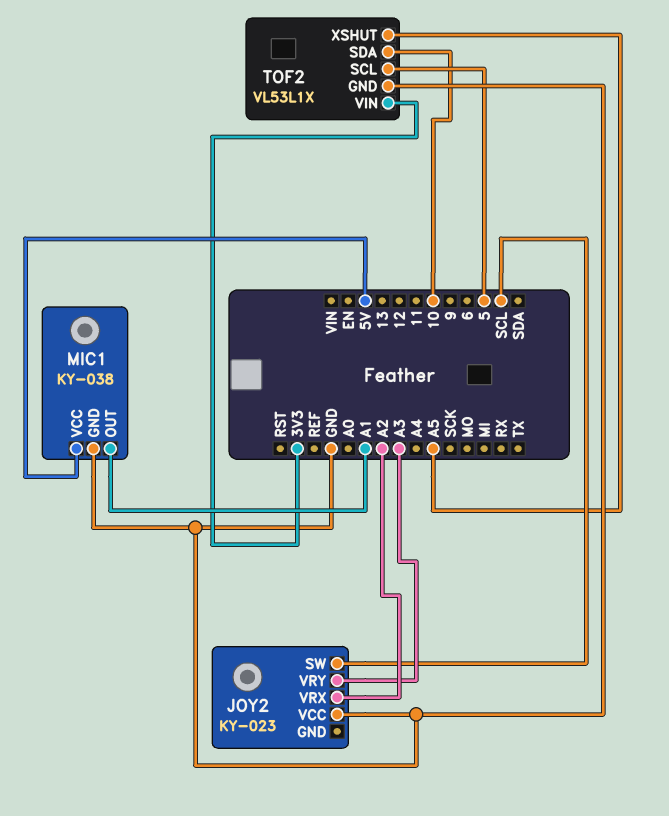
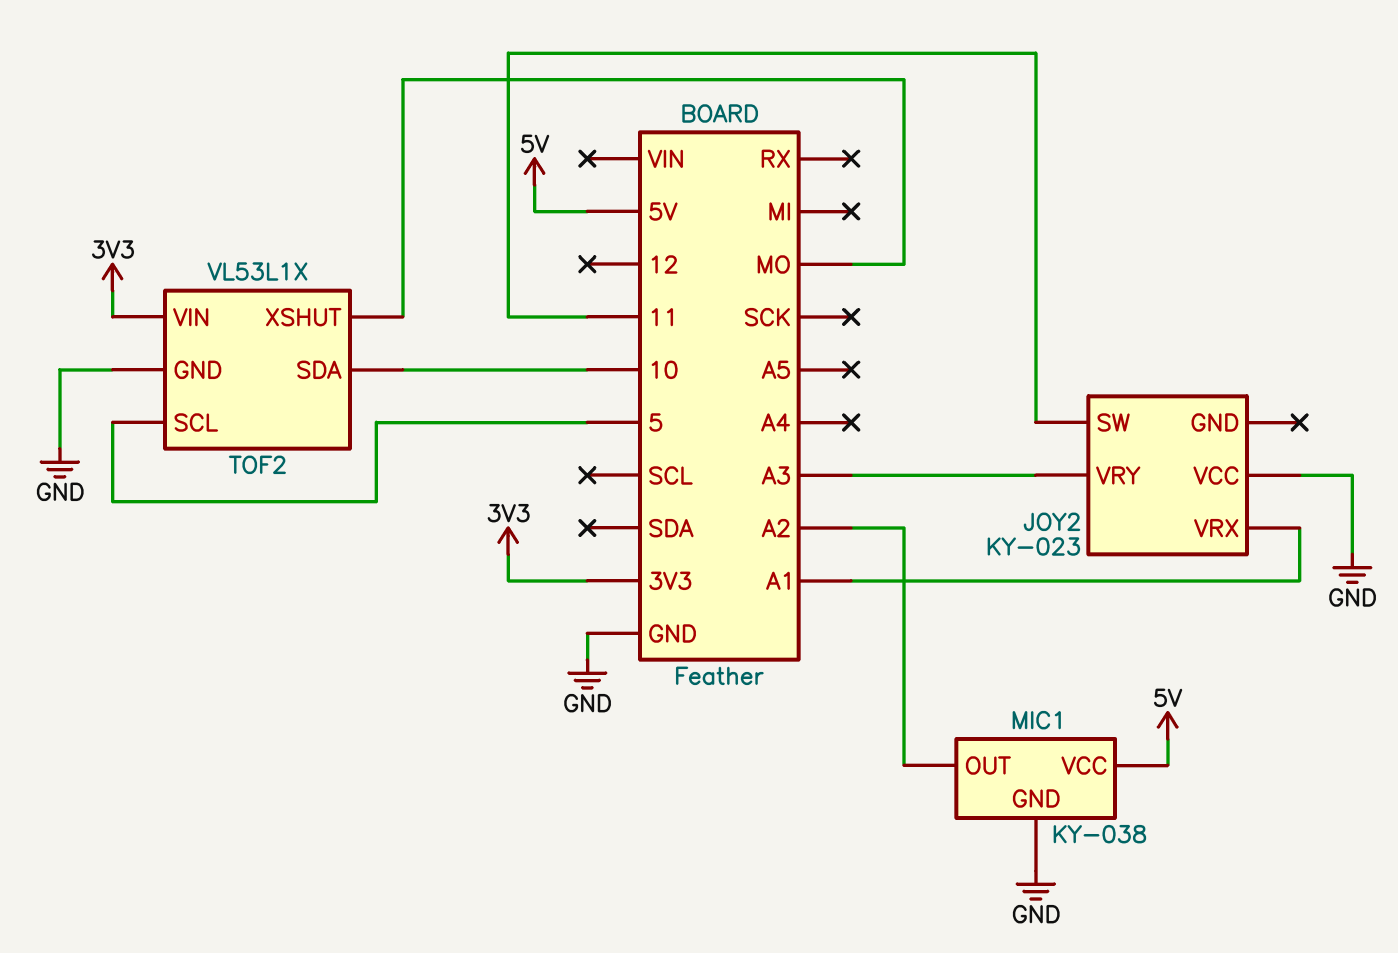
JOY2 pin SW: SCL -> 11
JOY2 pin VRX: A2 -> A1
MIC1 pin OUT: A1 -> A2
TOF2 pin XSHUT: A5 -> MO

